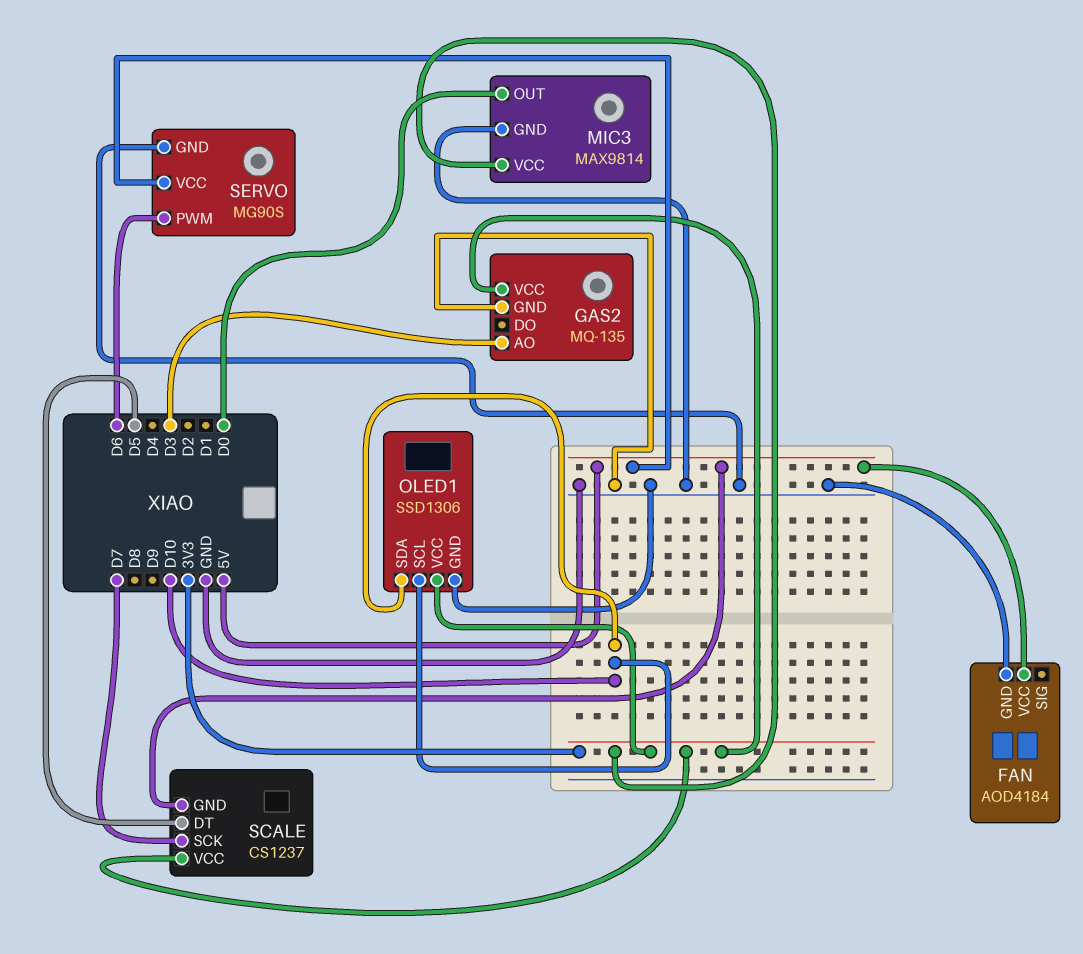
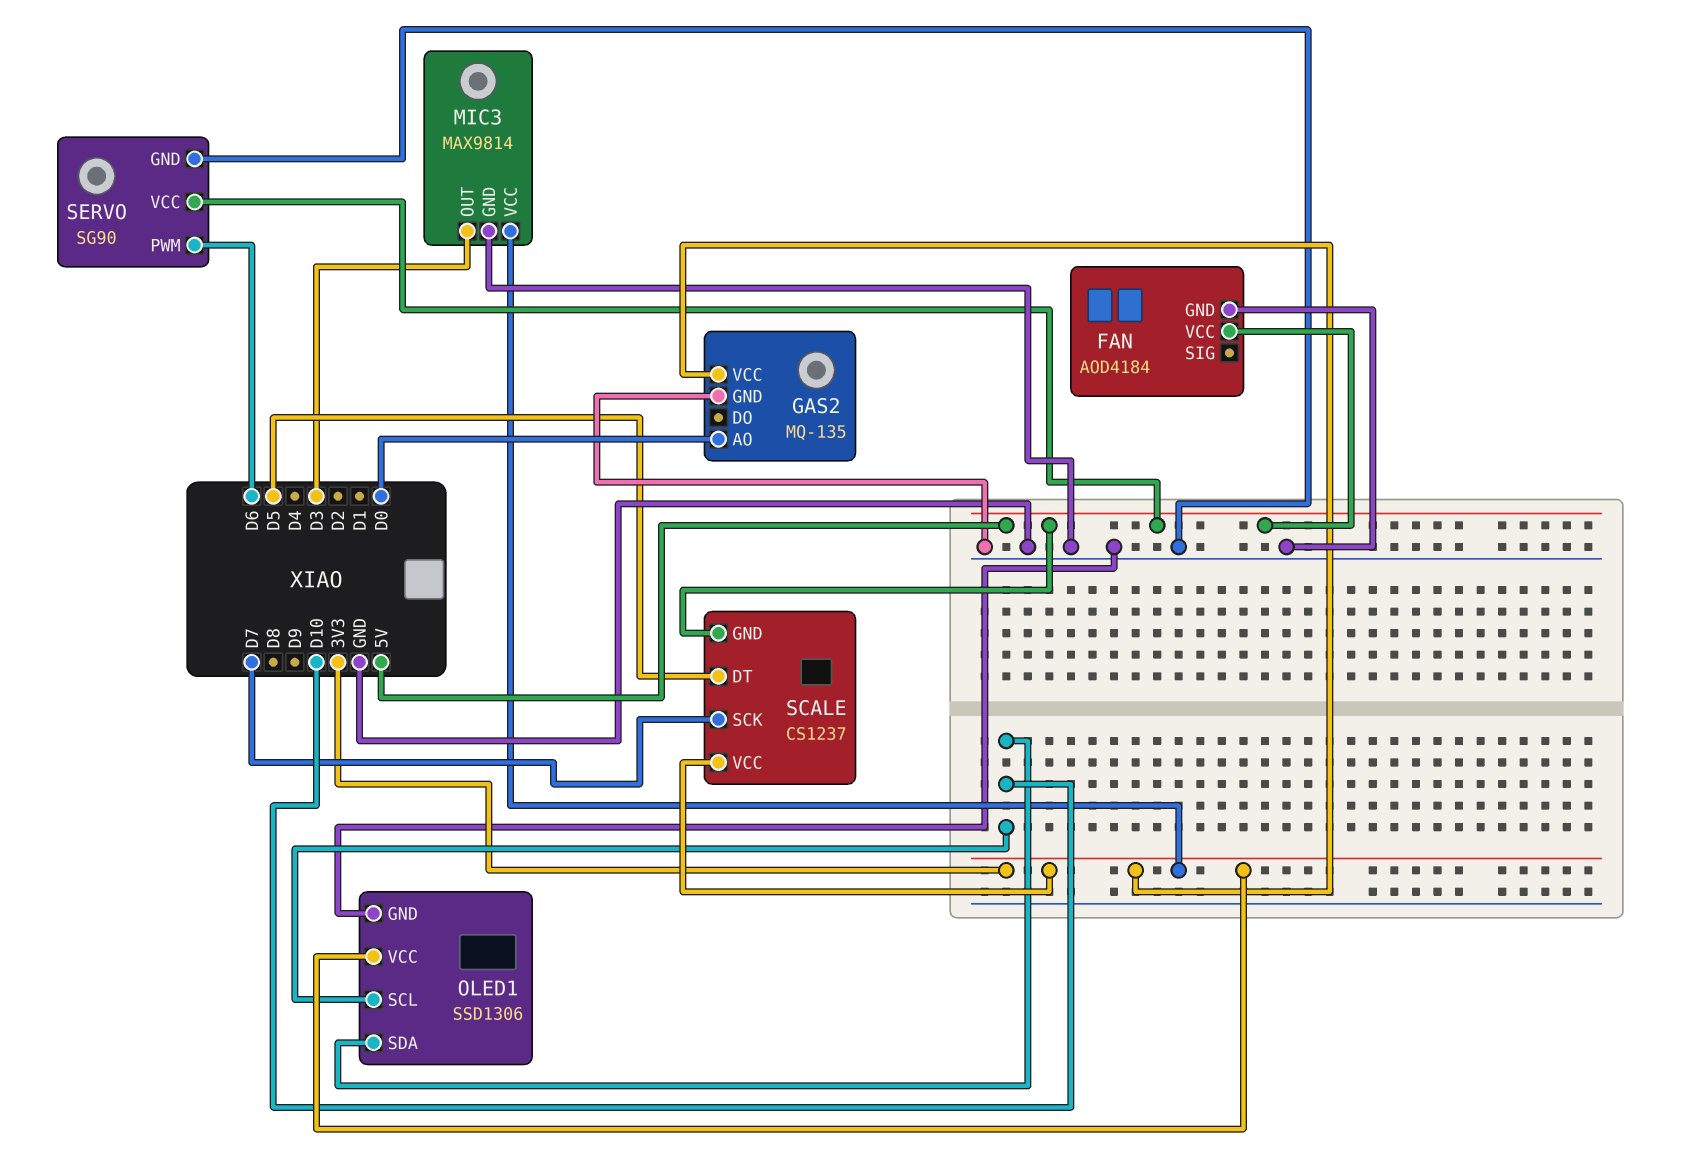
GAS2 pin AO: D3 -> D0
MIC3 pin OUT: D0 -> D3
SERVO: MG90S -> SG90

